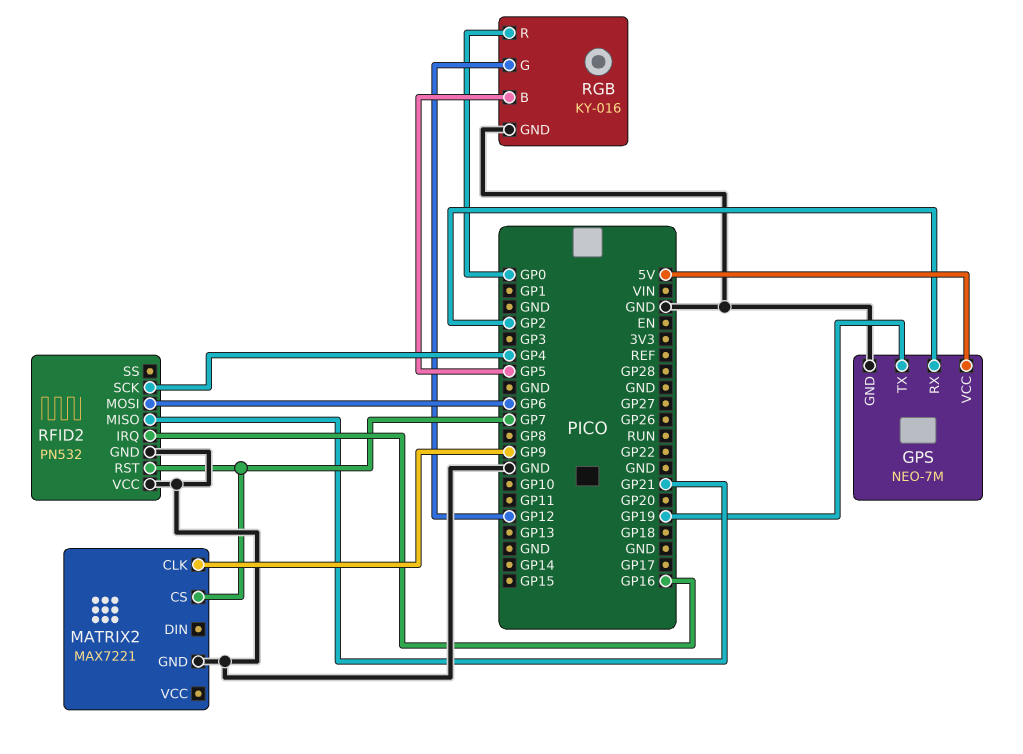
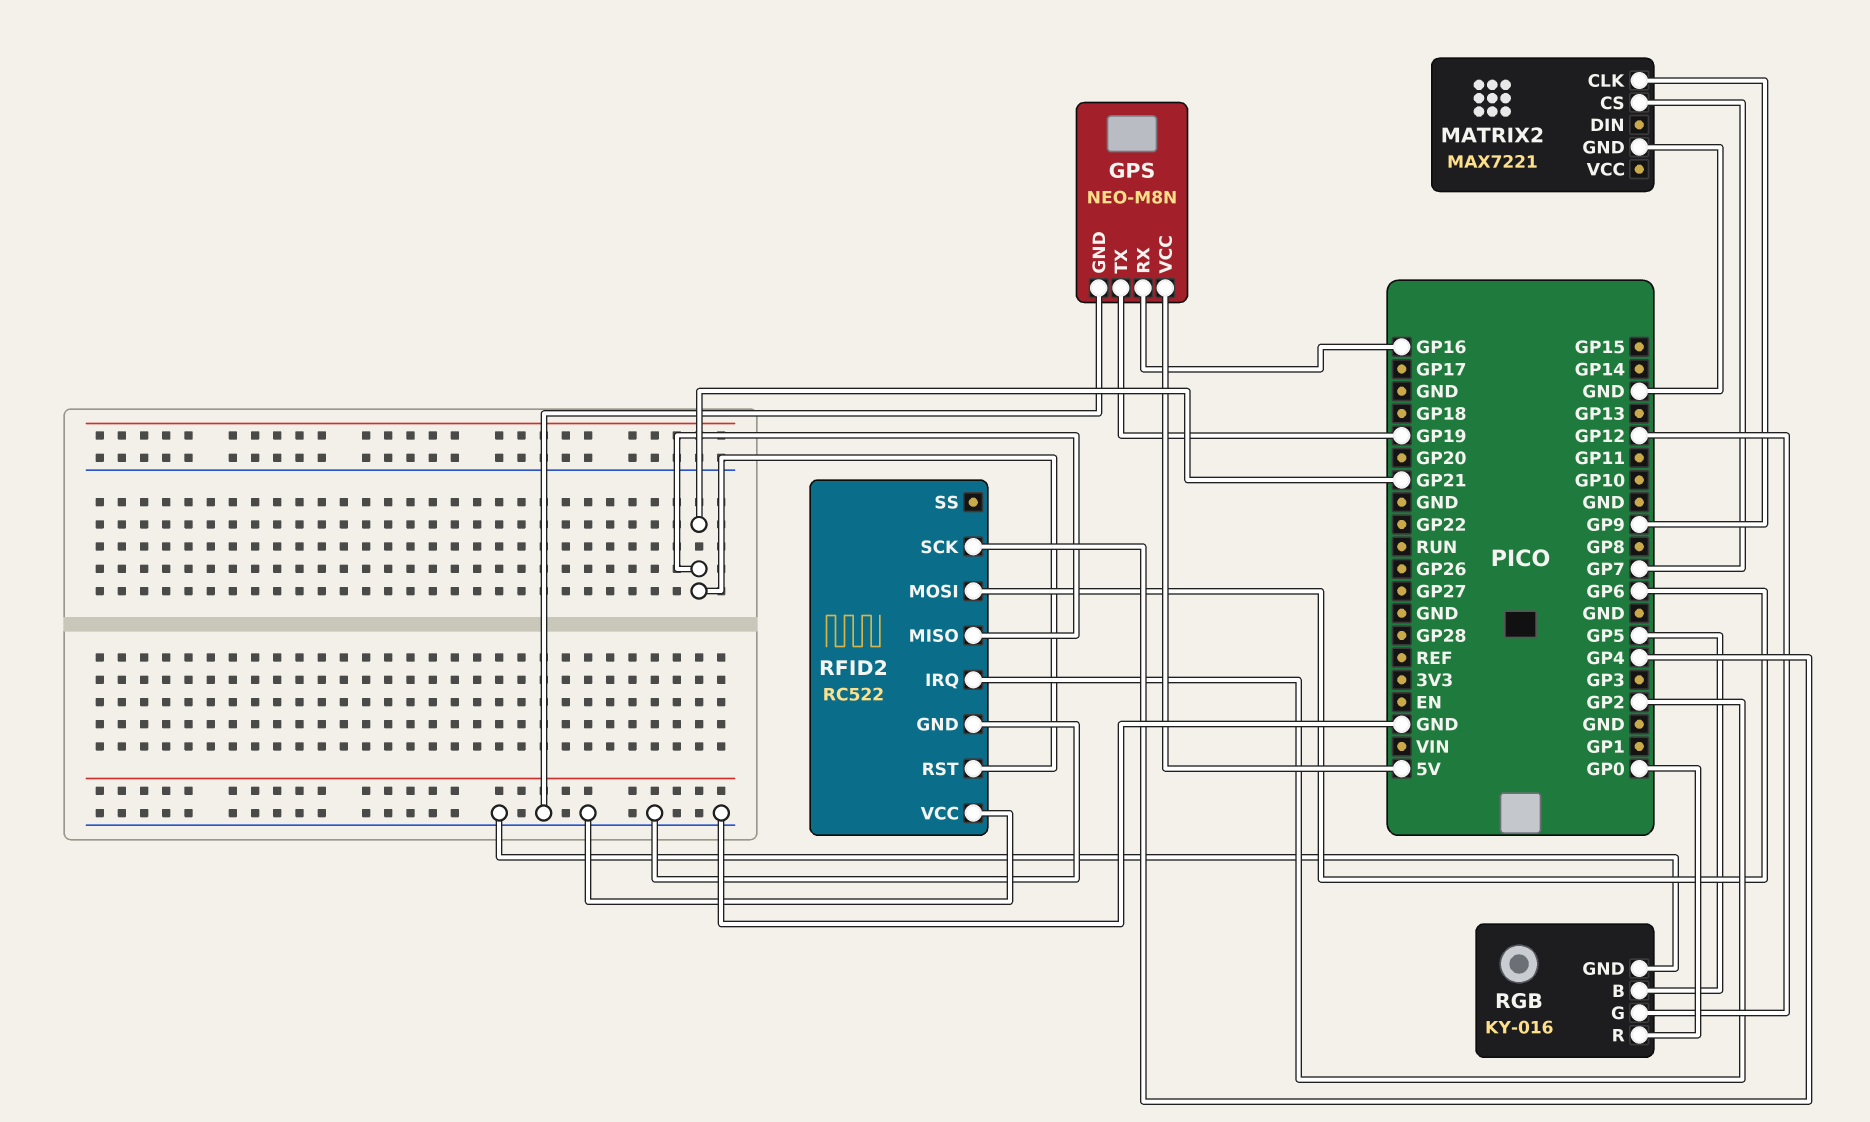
GPS: NEO-7M -> NEO-M8N
GPS pin RX: GP2 -> GP16
RFID2: PN532 -> RC522
RFID2 pin IRQ: GP16 -> GP2
RFID2 pin RST: GP7 -> GP21

